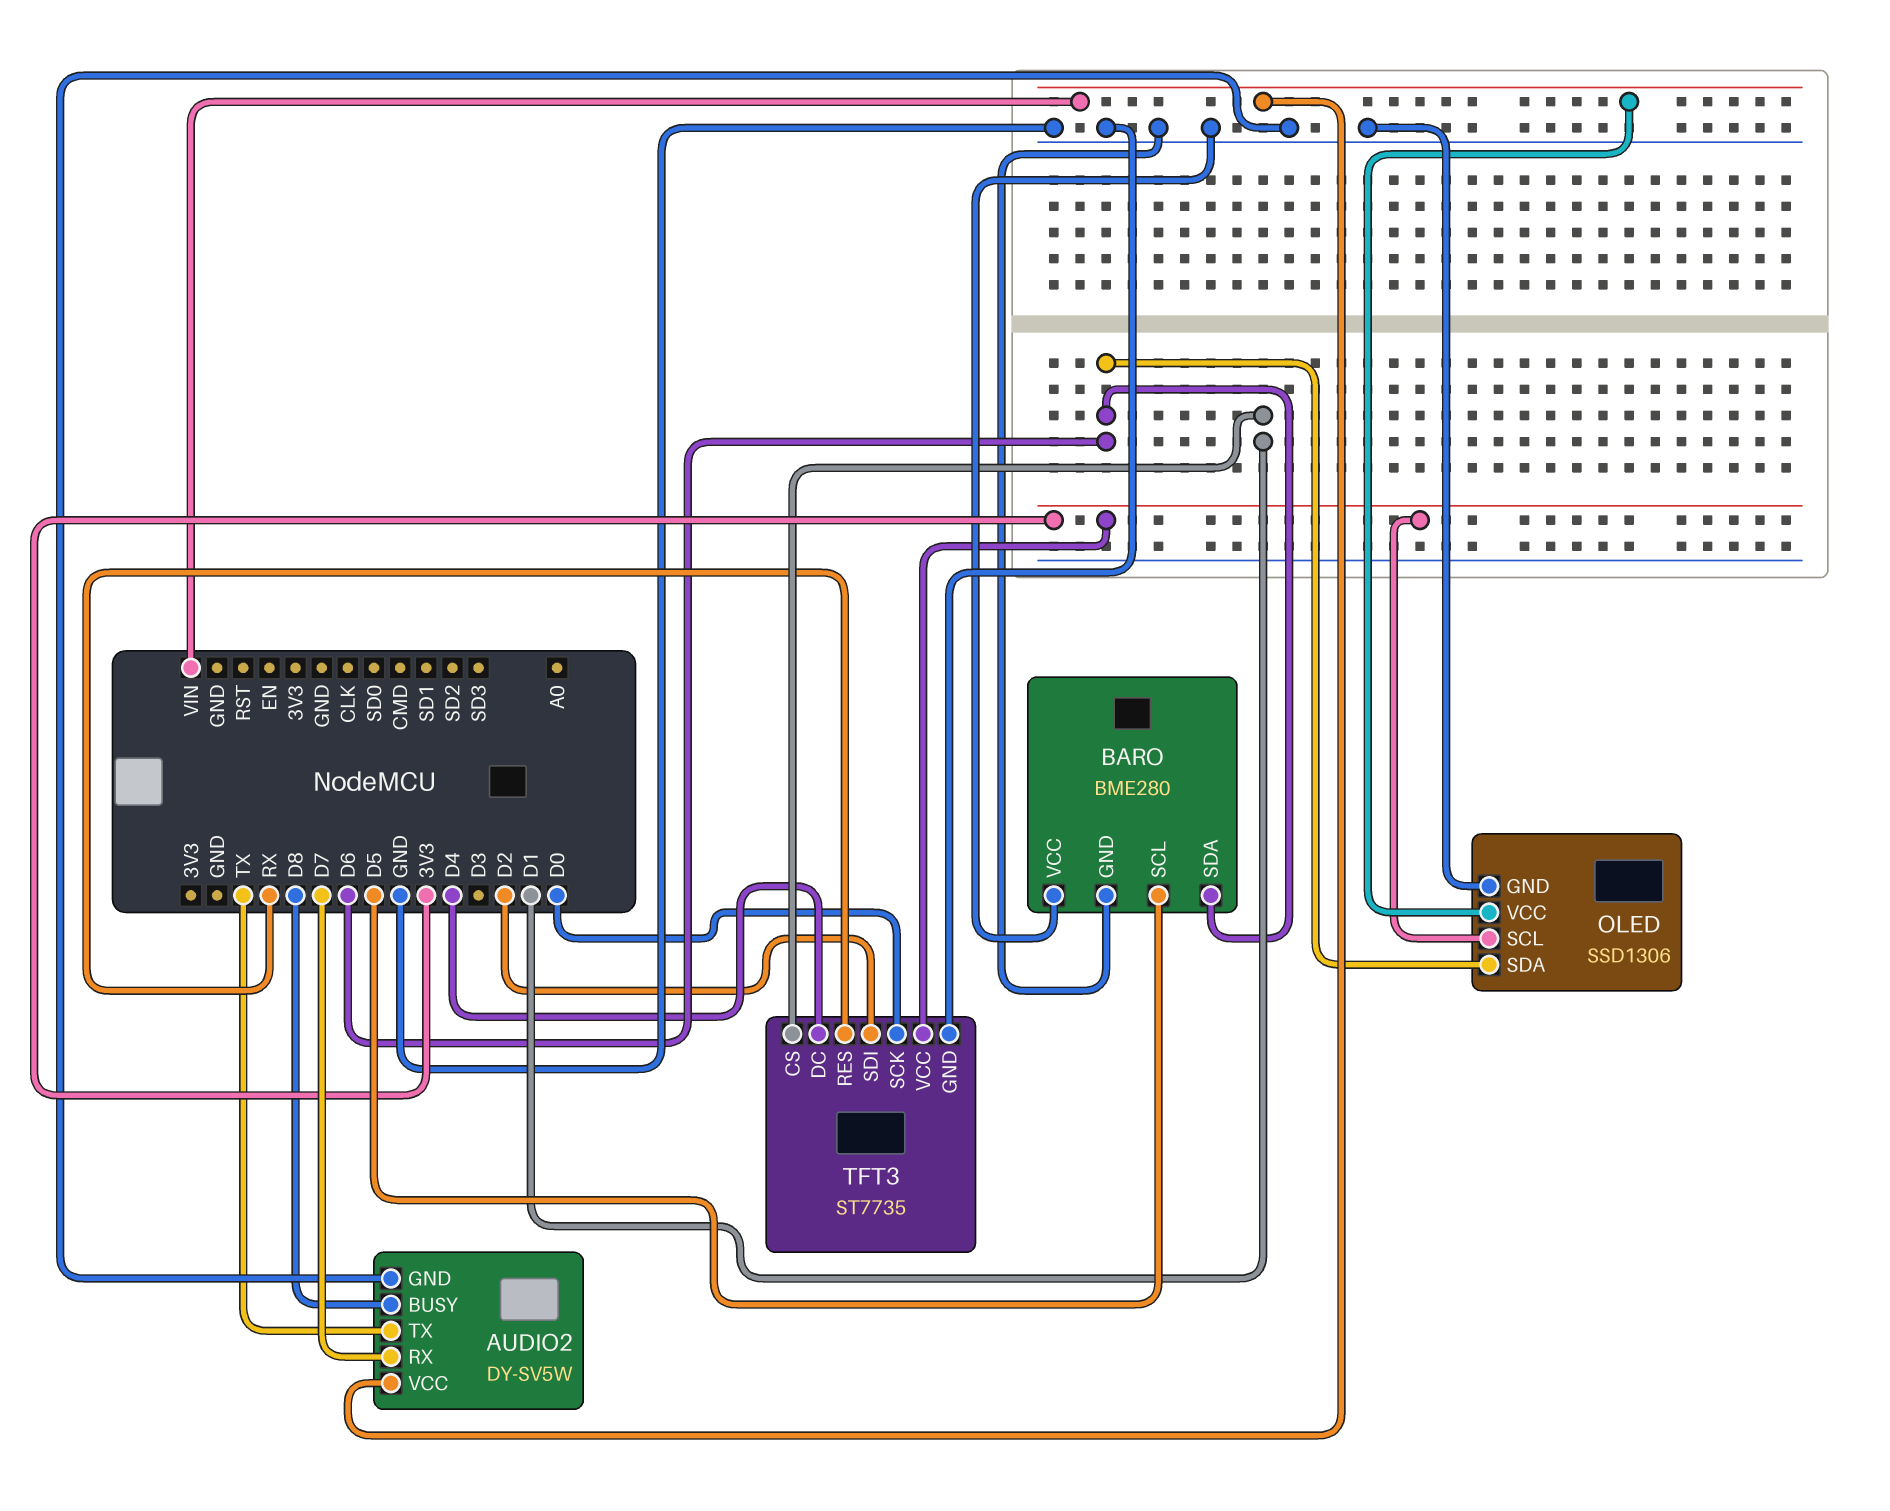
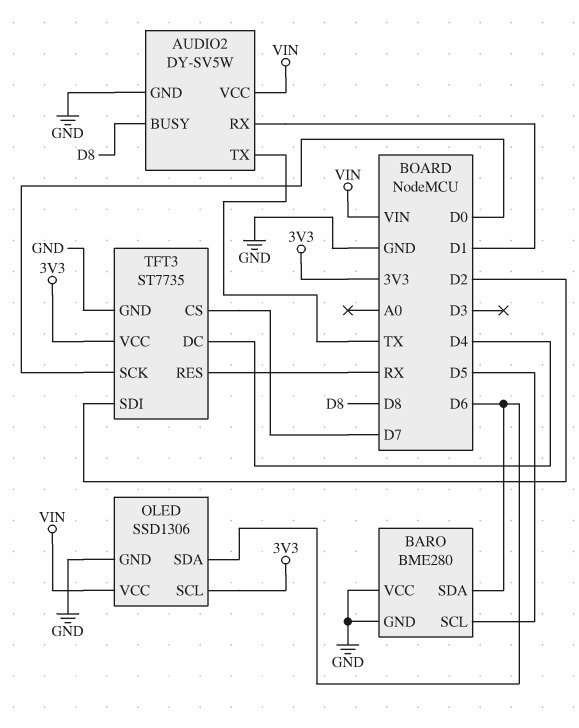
AUDIO2 pin RX: D7 -> D1
TFT3 pin CS: D1 -> D7

